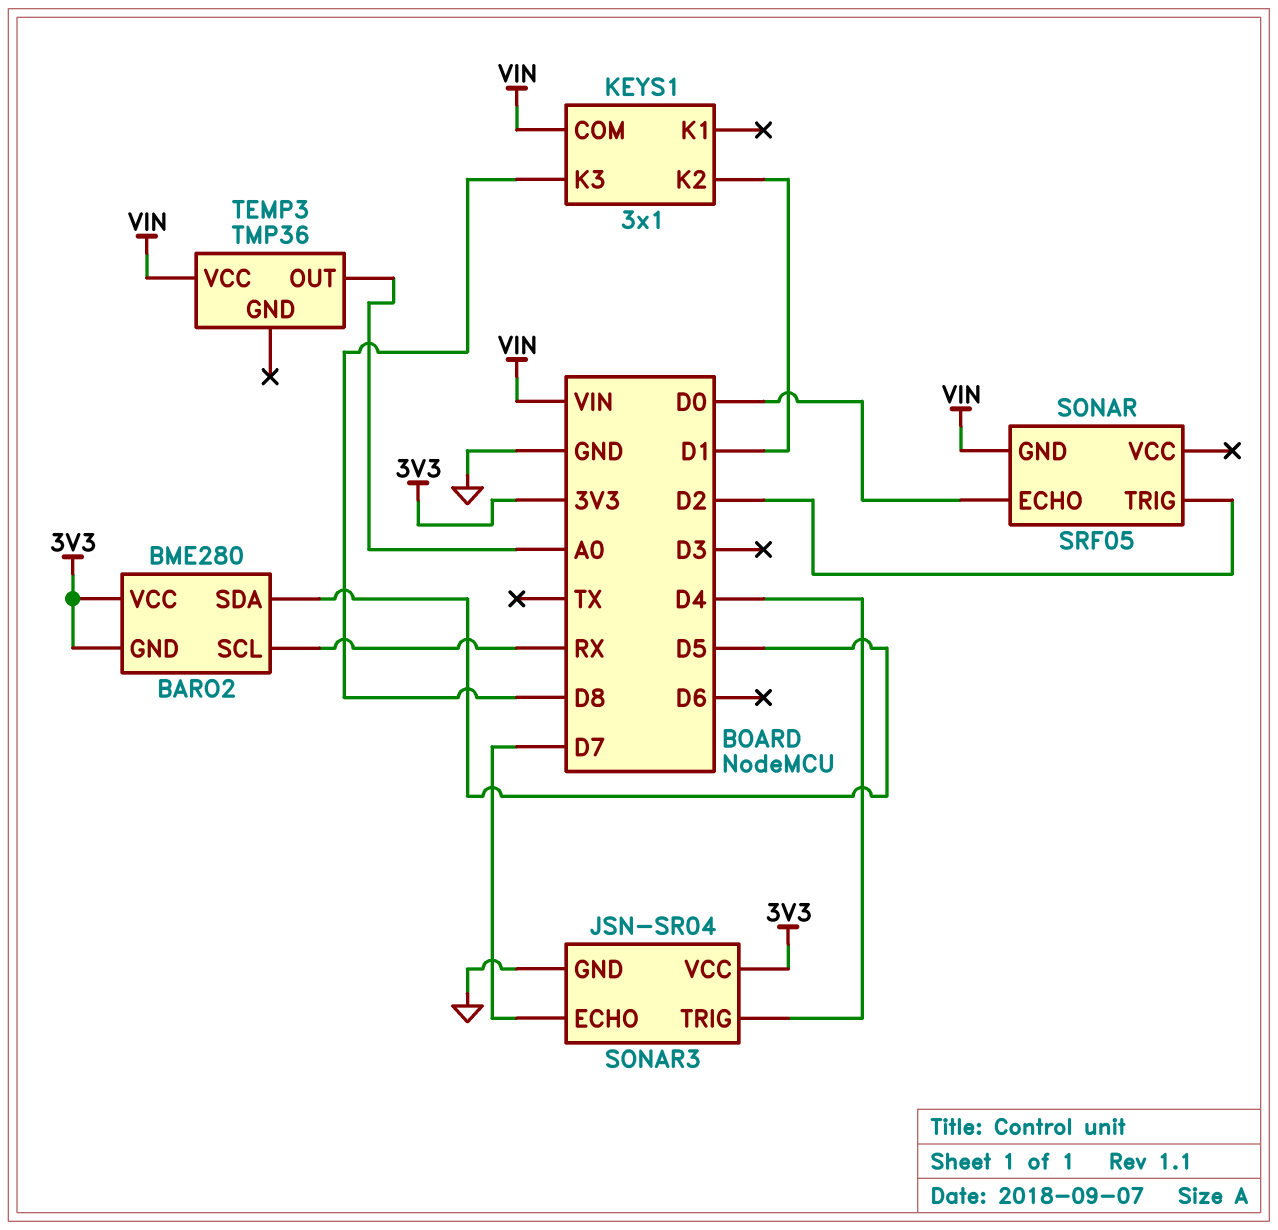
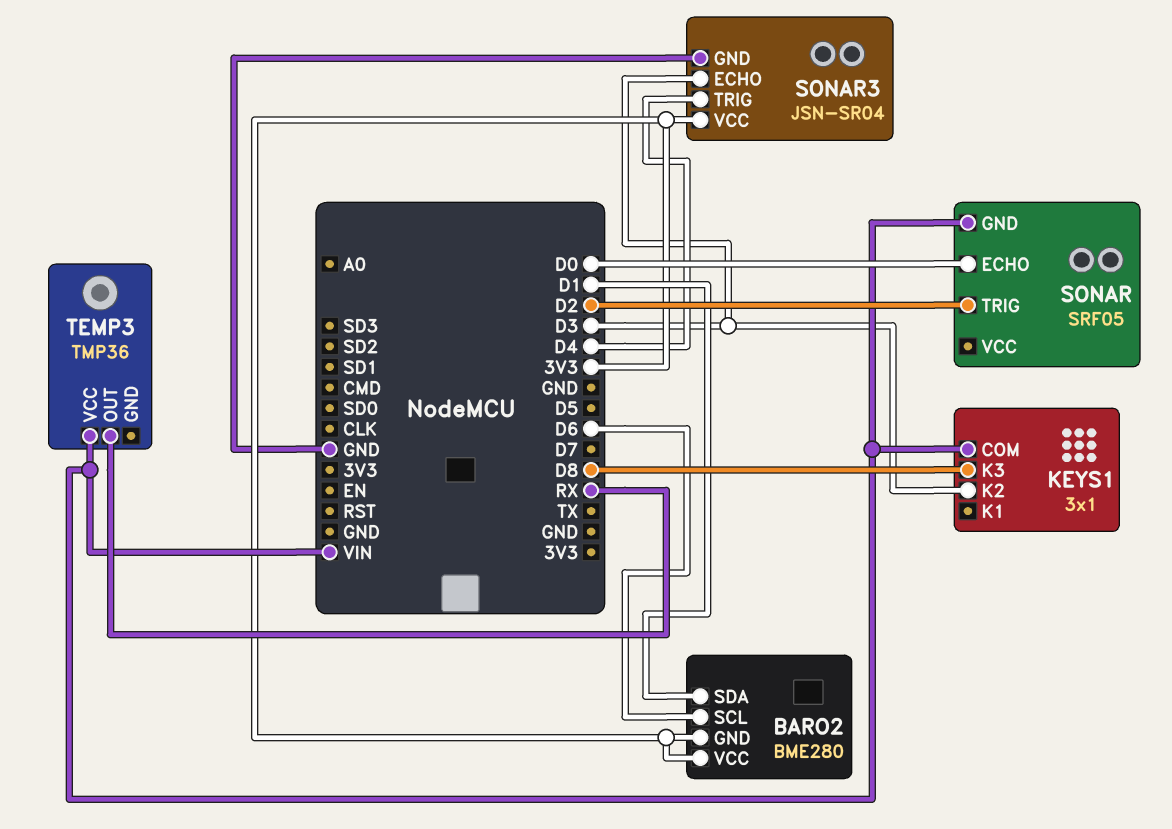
BARO2 pin SCL: RX -> D6
BARO2 pin SDA: D5 -> D1
KEYS1 pin K2: D1 -> D3
SONAR3 pin ECHO: D7 -> D3
TEMP3 pin OUT: A0 -> RX

